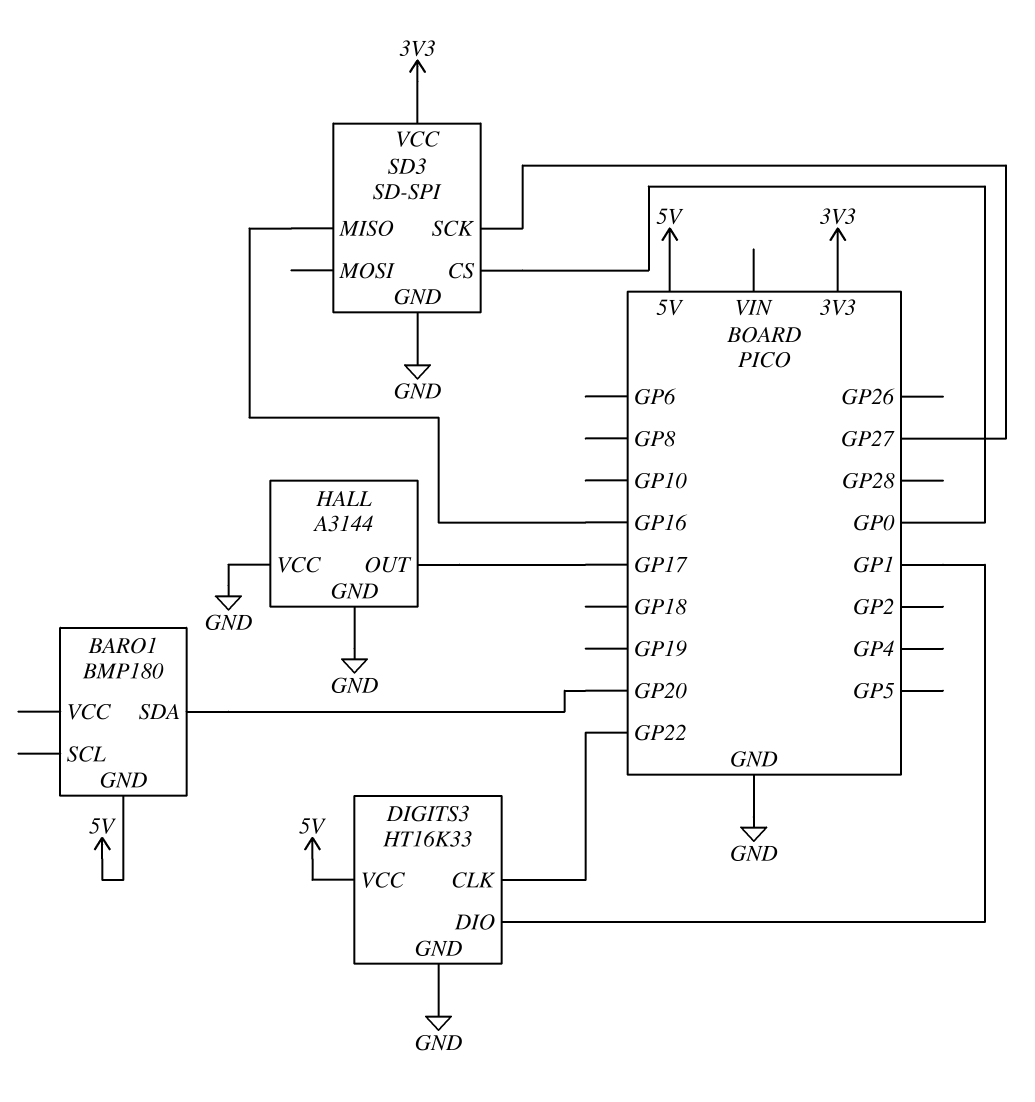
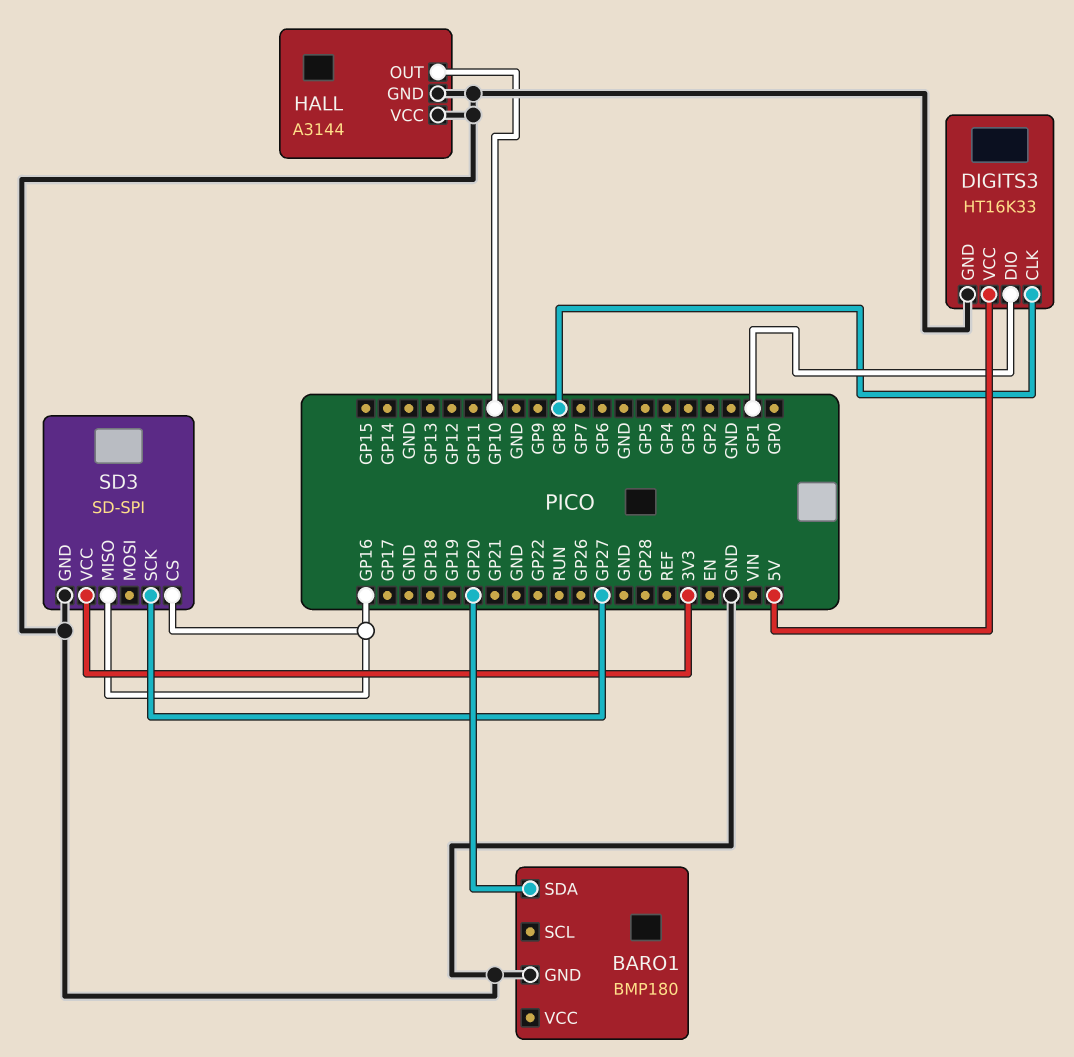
BARO1 pin GND: 5V -> GND
DIGITS3 pin CLK: GP22 -> GP8
HALL pin OUT: GP17 -> GP10
SD3 pin CS: GP0 -> GP16

